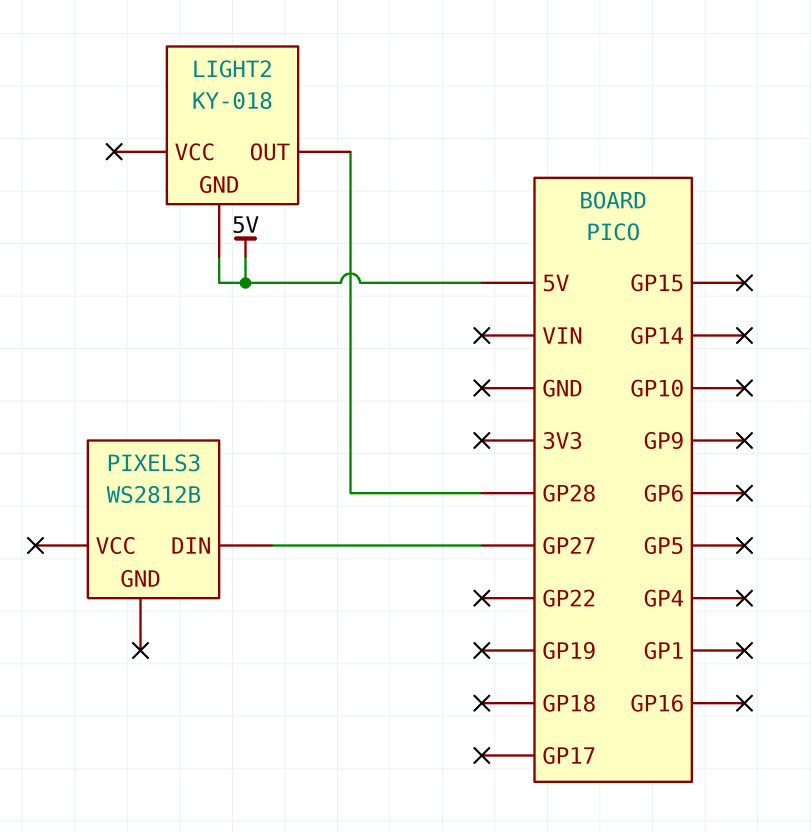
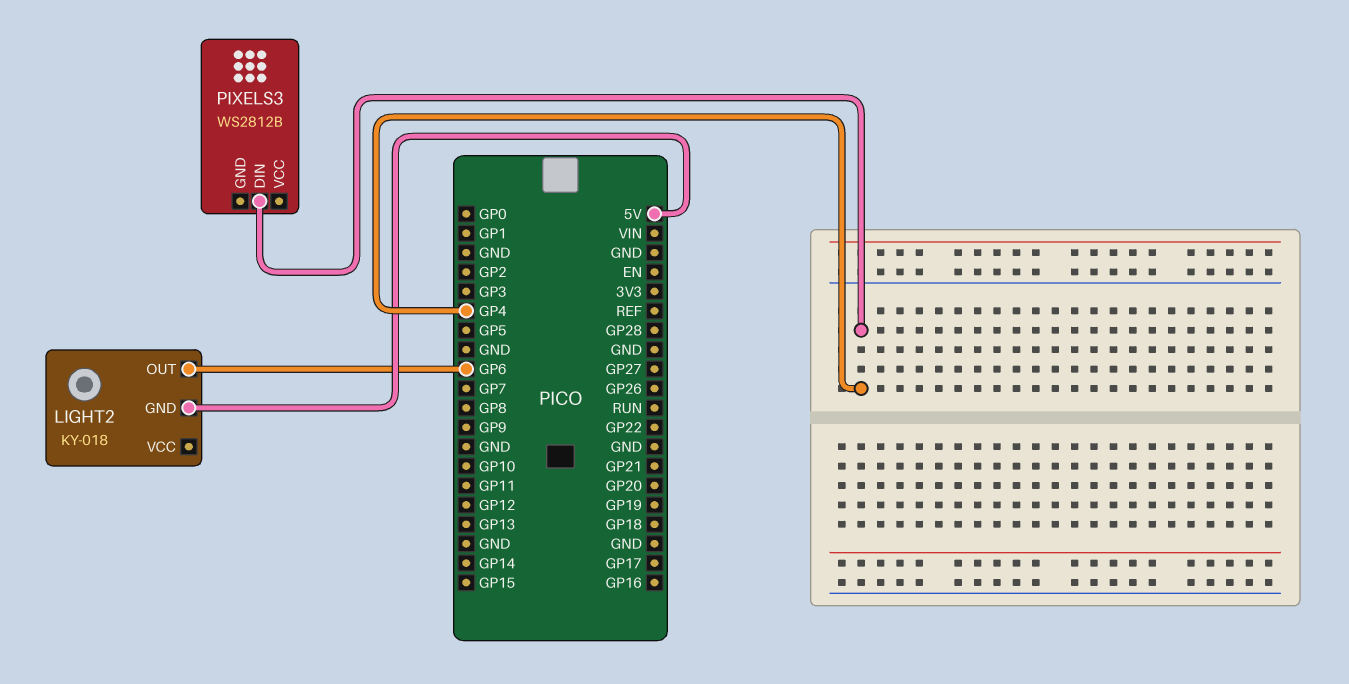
LIGHT2 pin OUT: GP28 -> GP6
PIXELS3 pin DIN: GP27 -> GP4

